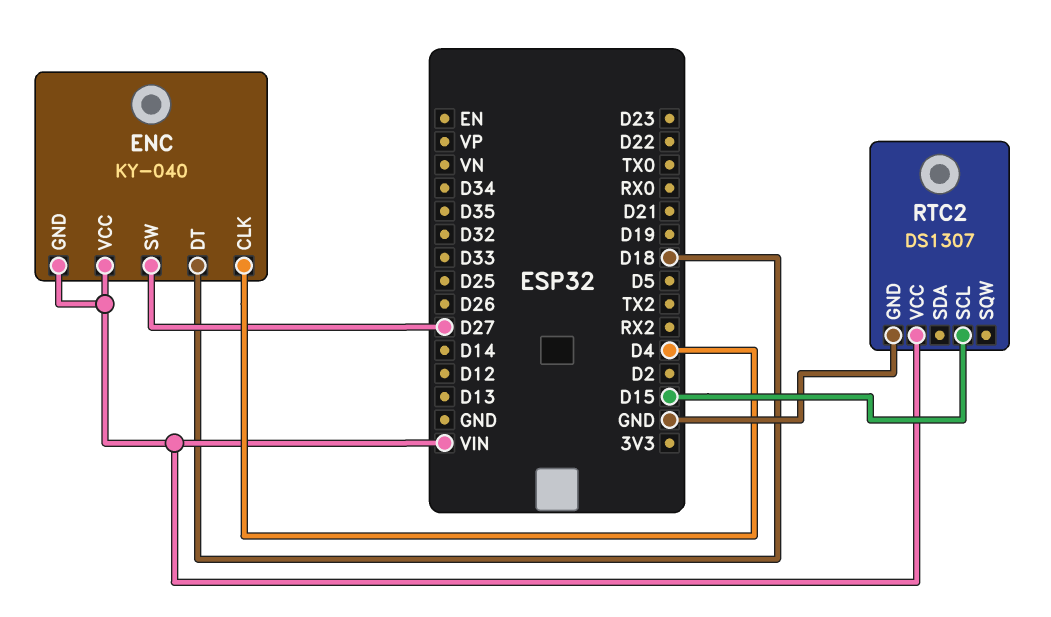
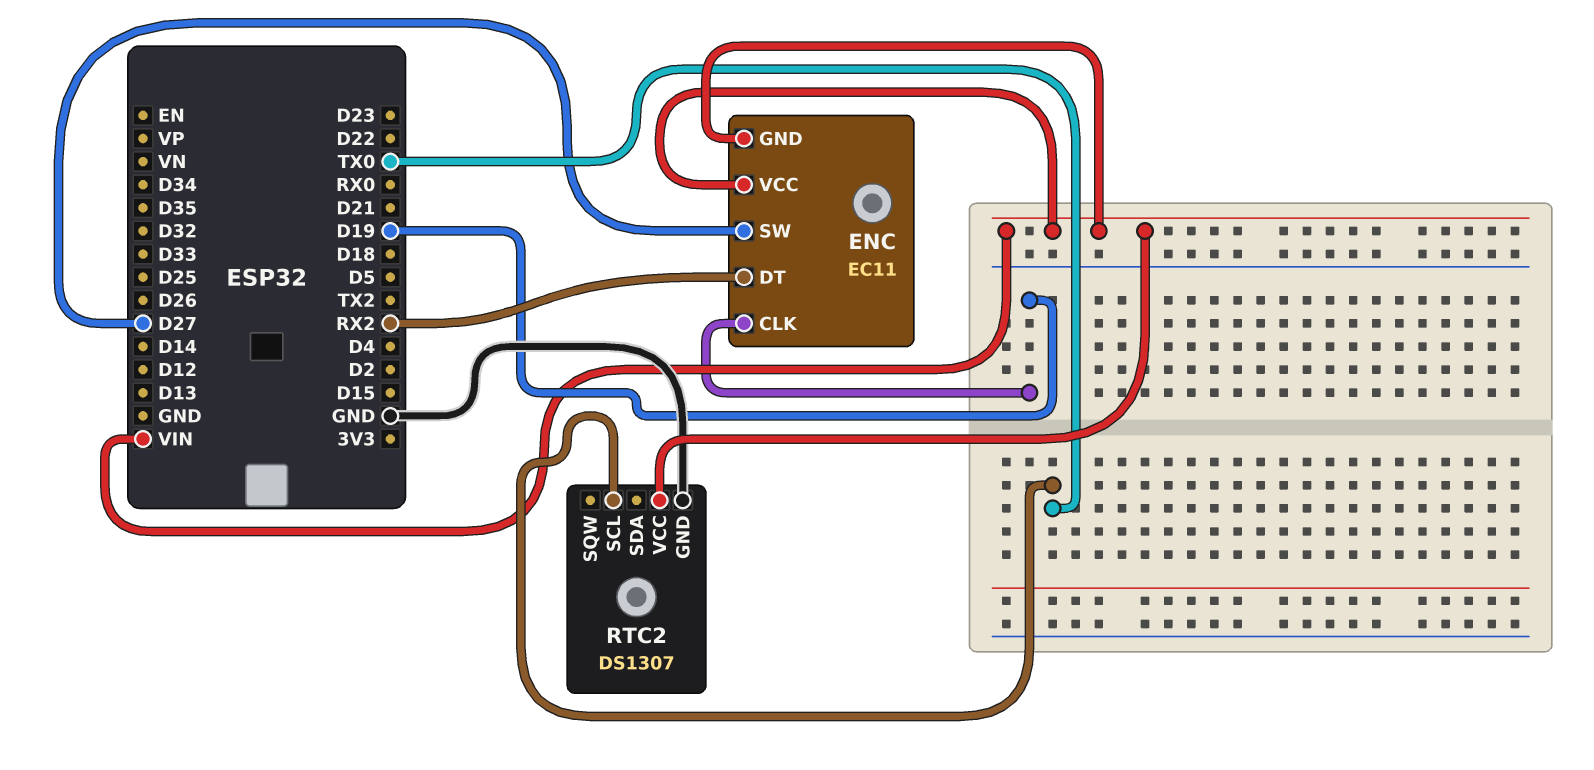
ENC: KY-040 -> EC11
ENC pin CLK: D4 -> D19
ENC pin DT: D18 -> RX2
RTC2 pin SCL: D15 -> TX0

